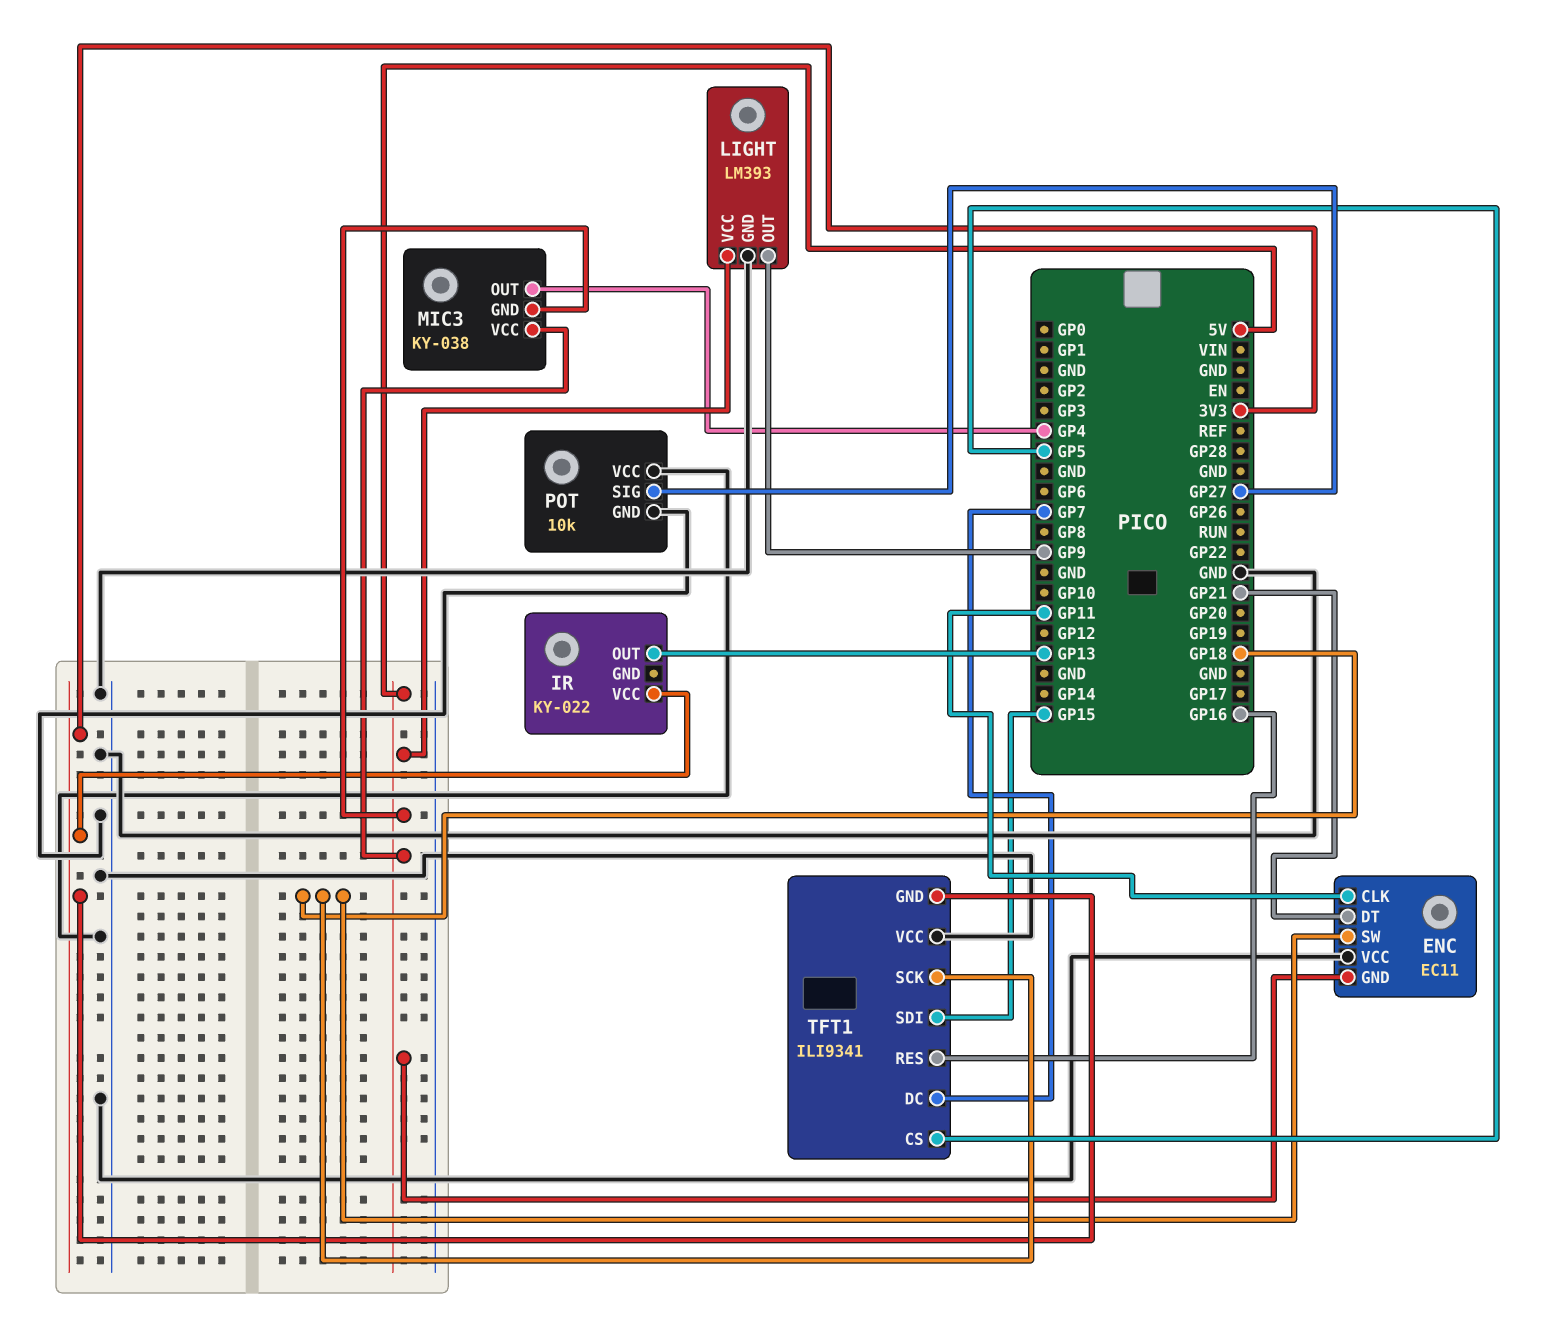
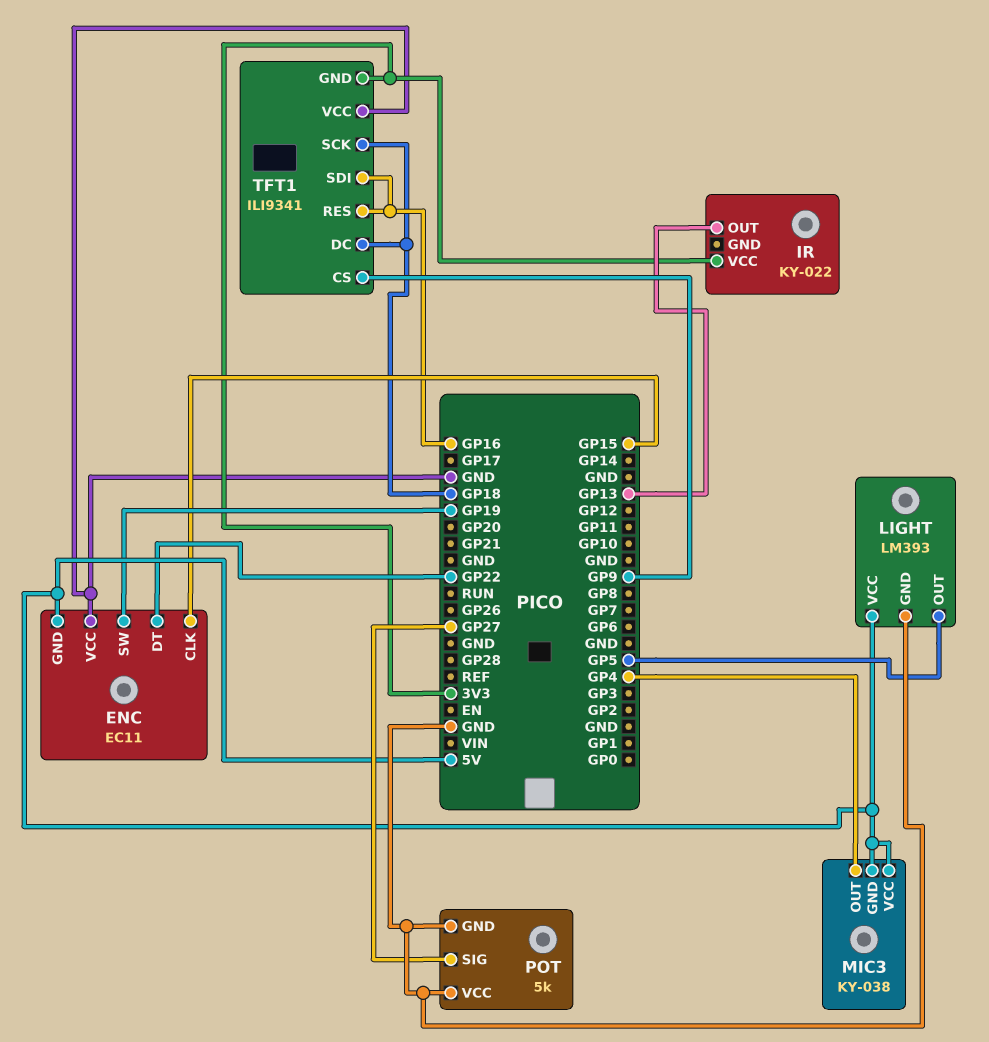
ENC pin CLK: GP11 -> GP15
ENC pin DT: GP21 -> GP22
ENC pin SW: GP18 -> GP19
LIGHT pin OUT: GP9 -> GP5
POT: 10k -> 5k
TFT1 pin CS: GP5 -> GP9
TFT1 pin DC: GP7 -> GP18
TFT1 pin SDI: GP15 -> GP16

